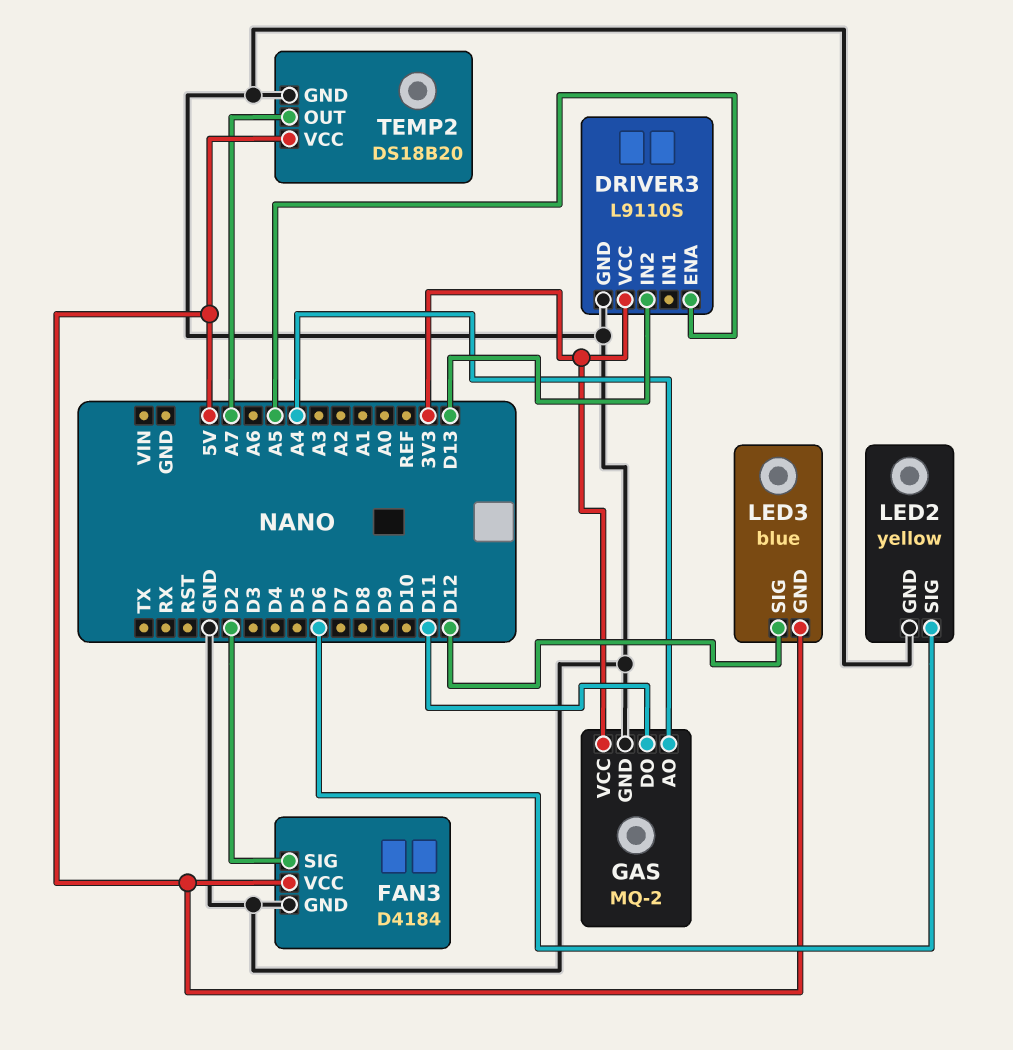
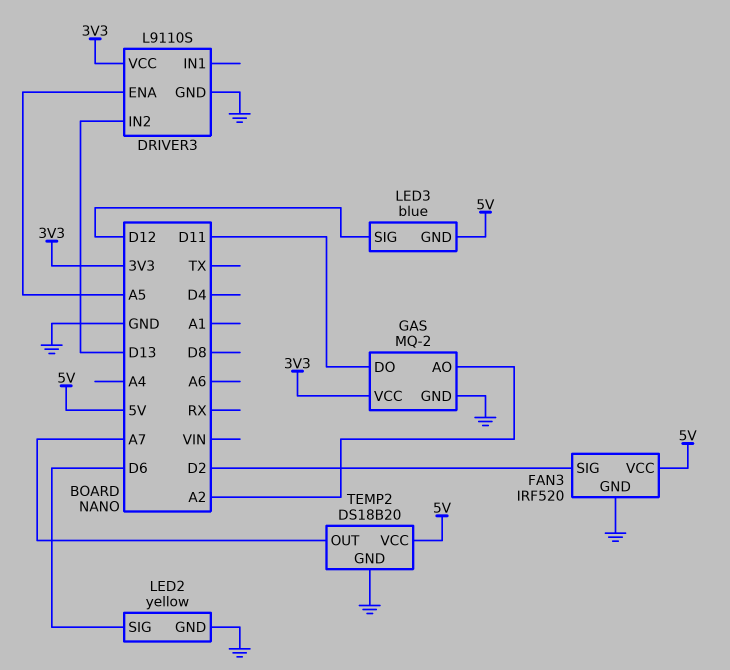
FAN3: D4184 -> IRF520
GAS pin AO: A4 -> A2

